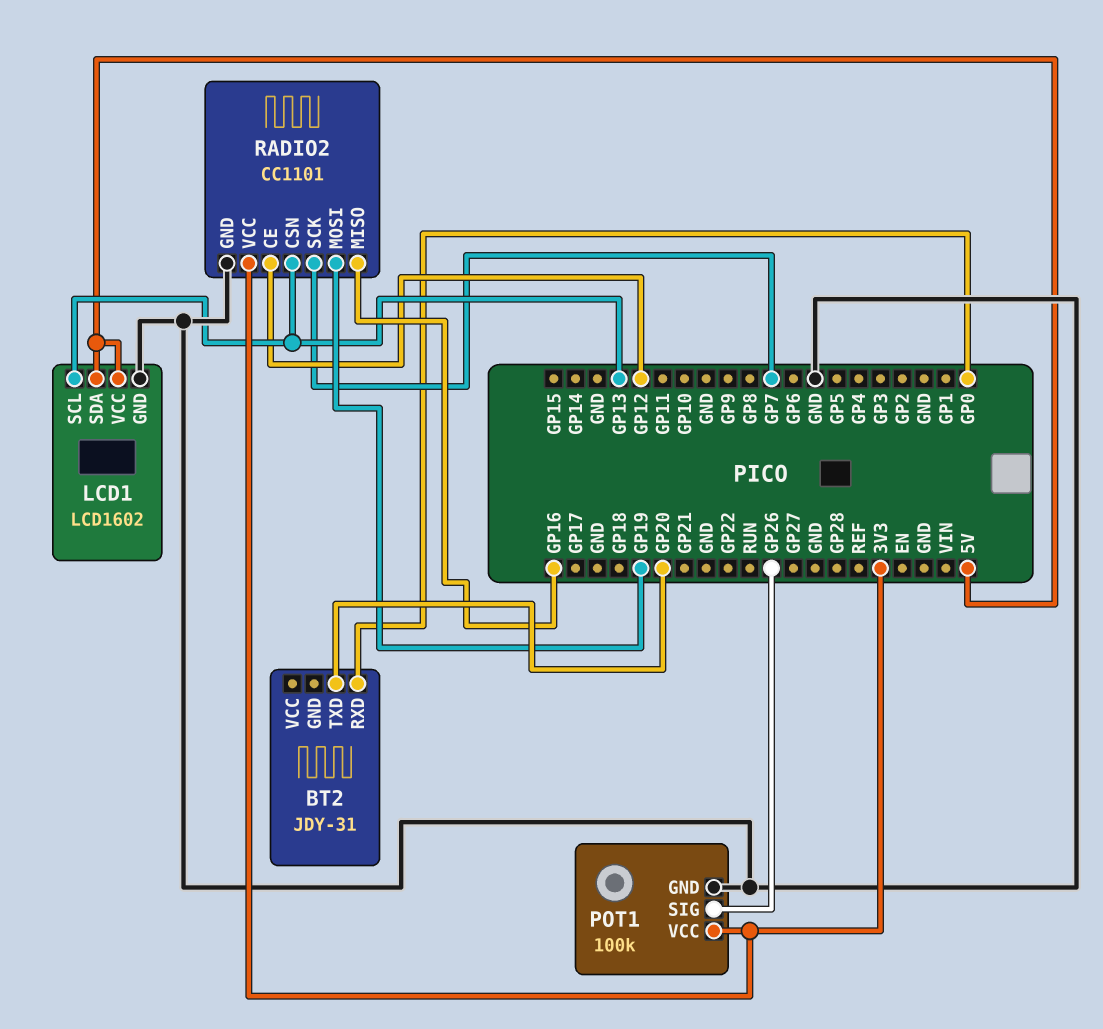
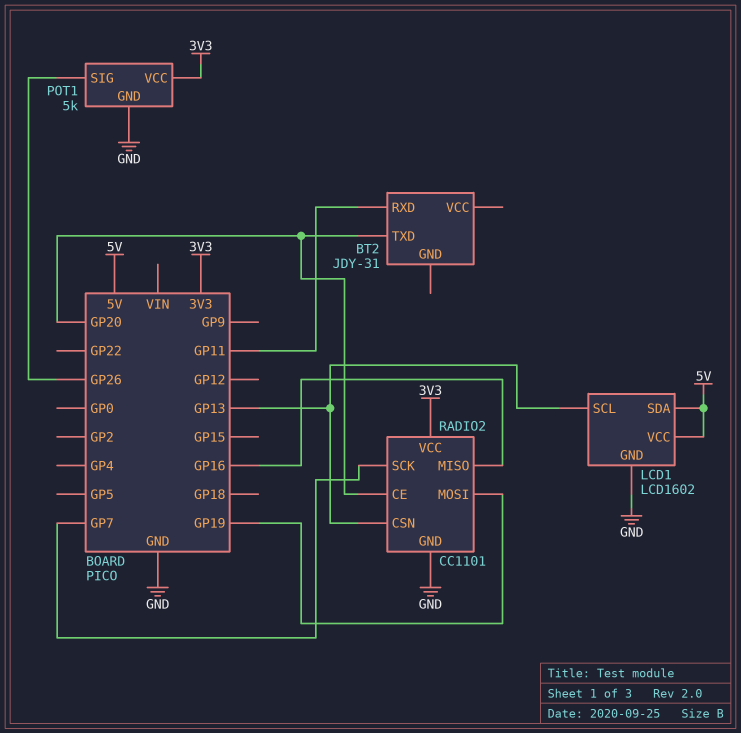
BT2 pin RXD: GP0 -> GP11
POT1: 100k -> 5k
RADIO2 pin CE: GP12 -> GP20

